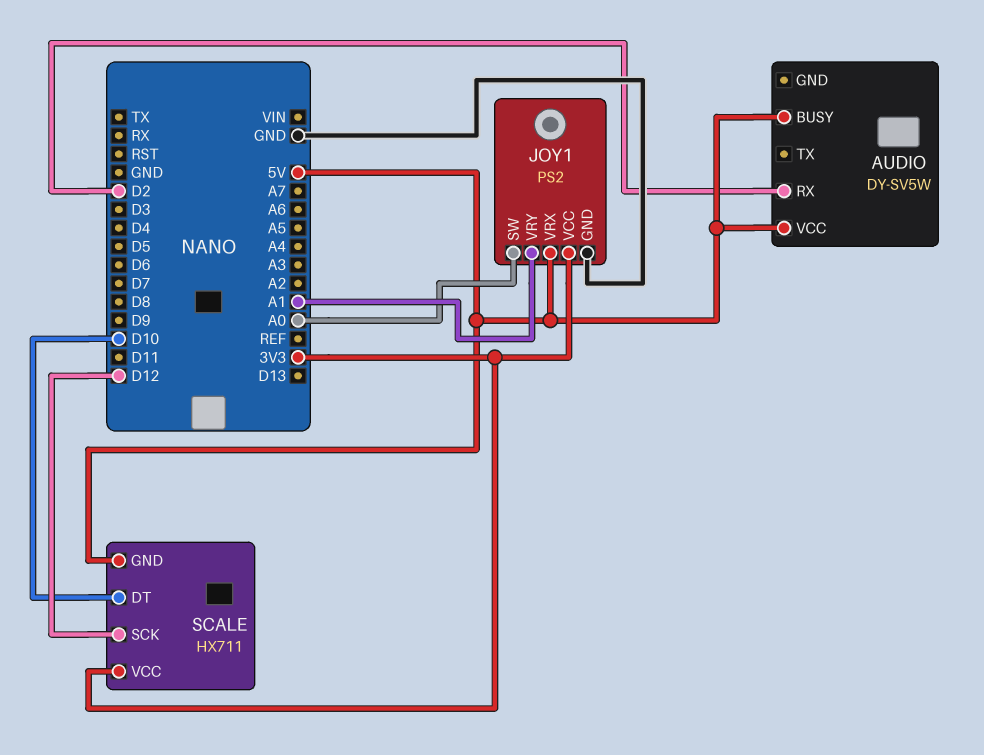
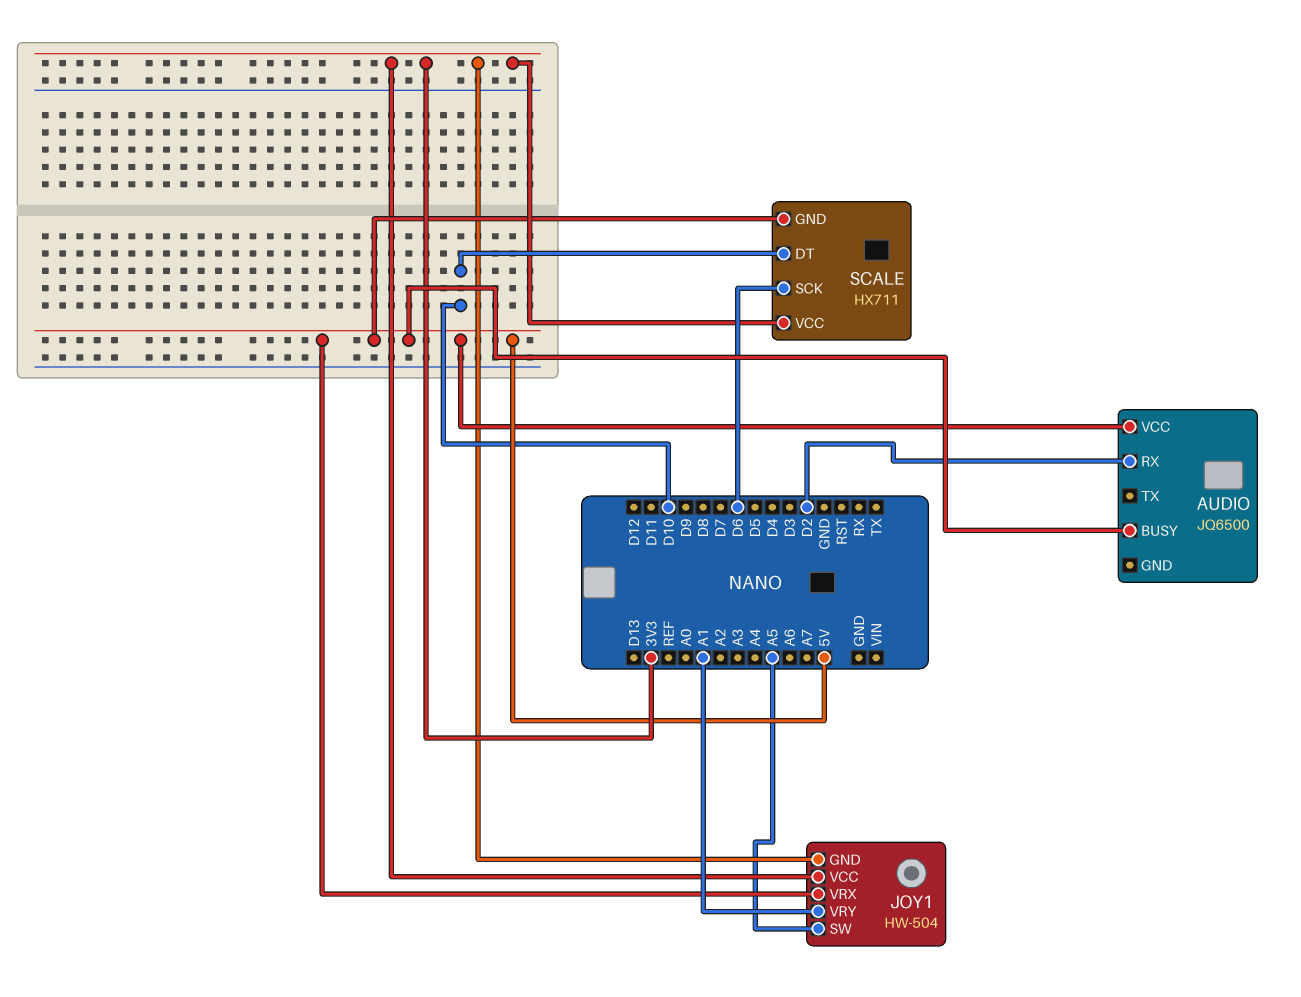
AUDIO: DY-SV5W -> JQ6500
JOY1: PS2 -> HW-504
JOY1 pin GND: GND -> 3V3
JOY1 pin SW: A0 -> A5
SCALE pin SCK: D12 -> D6

